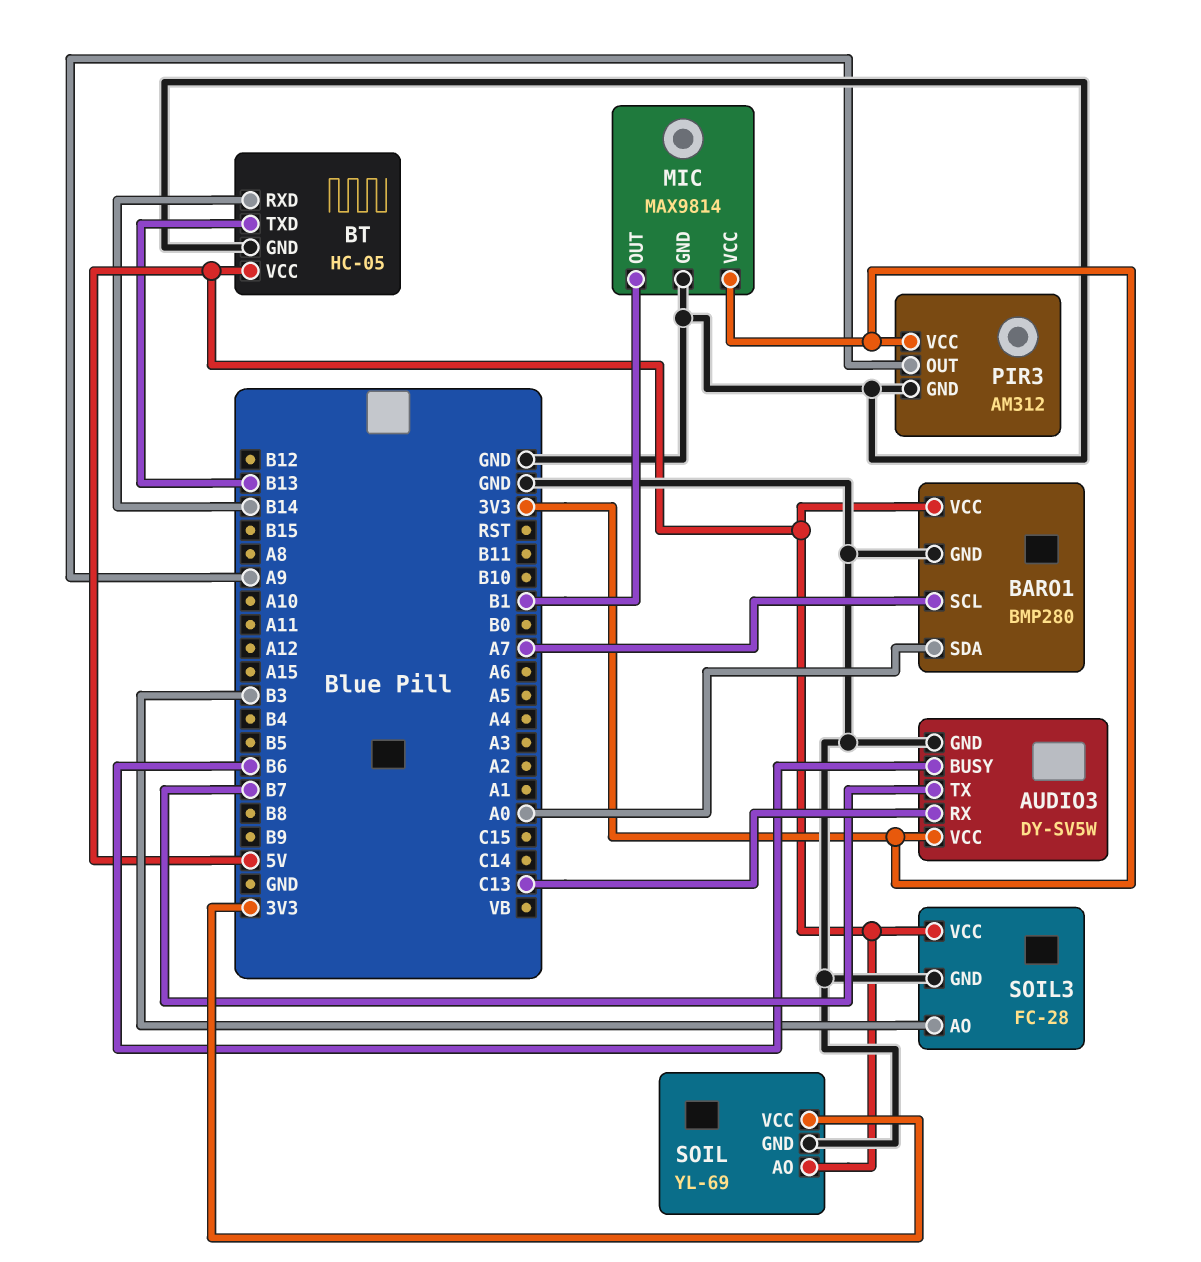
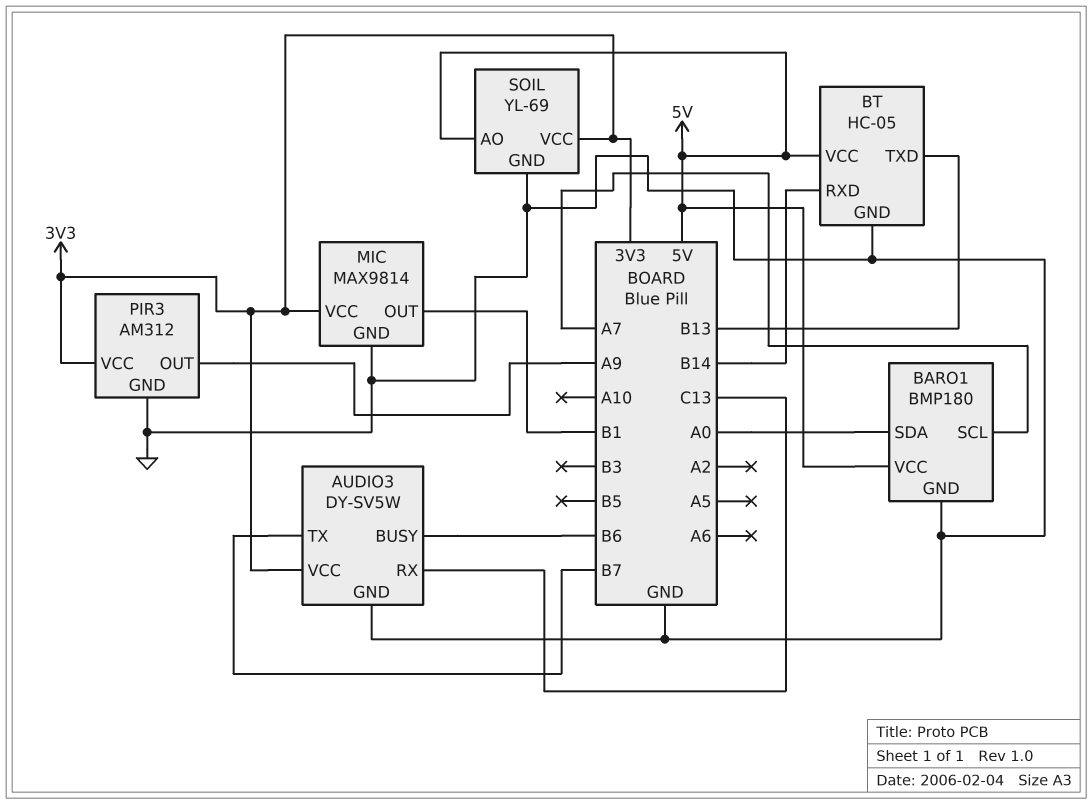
BARO1: BMP280 -> BMP180
SOIL3: FC-28 -> none
SOIL3 pin AO: B3 -> none
SOIL3 pin GND: GND -> none
SOIL3 pin VCC: 5V -> none

